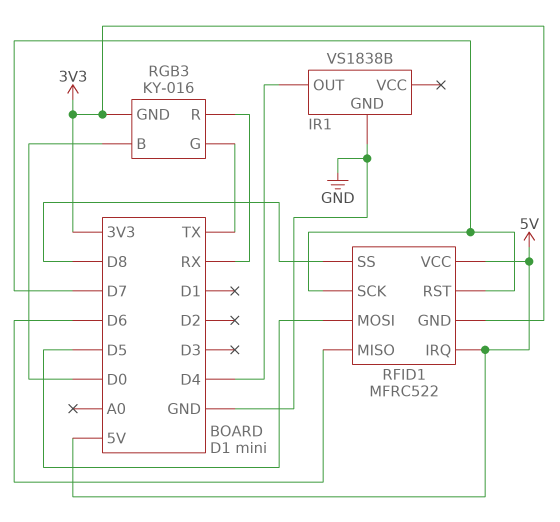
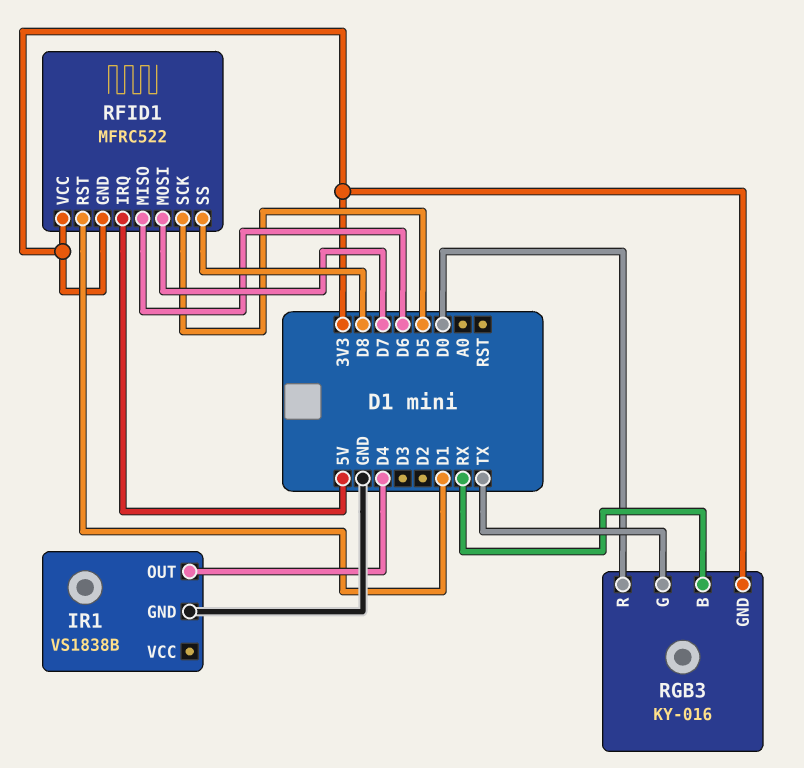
RFID1 pin MOSI: D5 -> D7
RFID1 pin RST: D7 -> D1
RFID1 pin SCK: D7 -> D5
RFID1 pin VCC: 5V -> 3V3
RGB3 pin B: D0 -> RX
RGB3 pin R: RX -> D0

